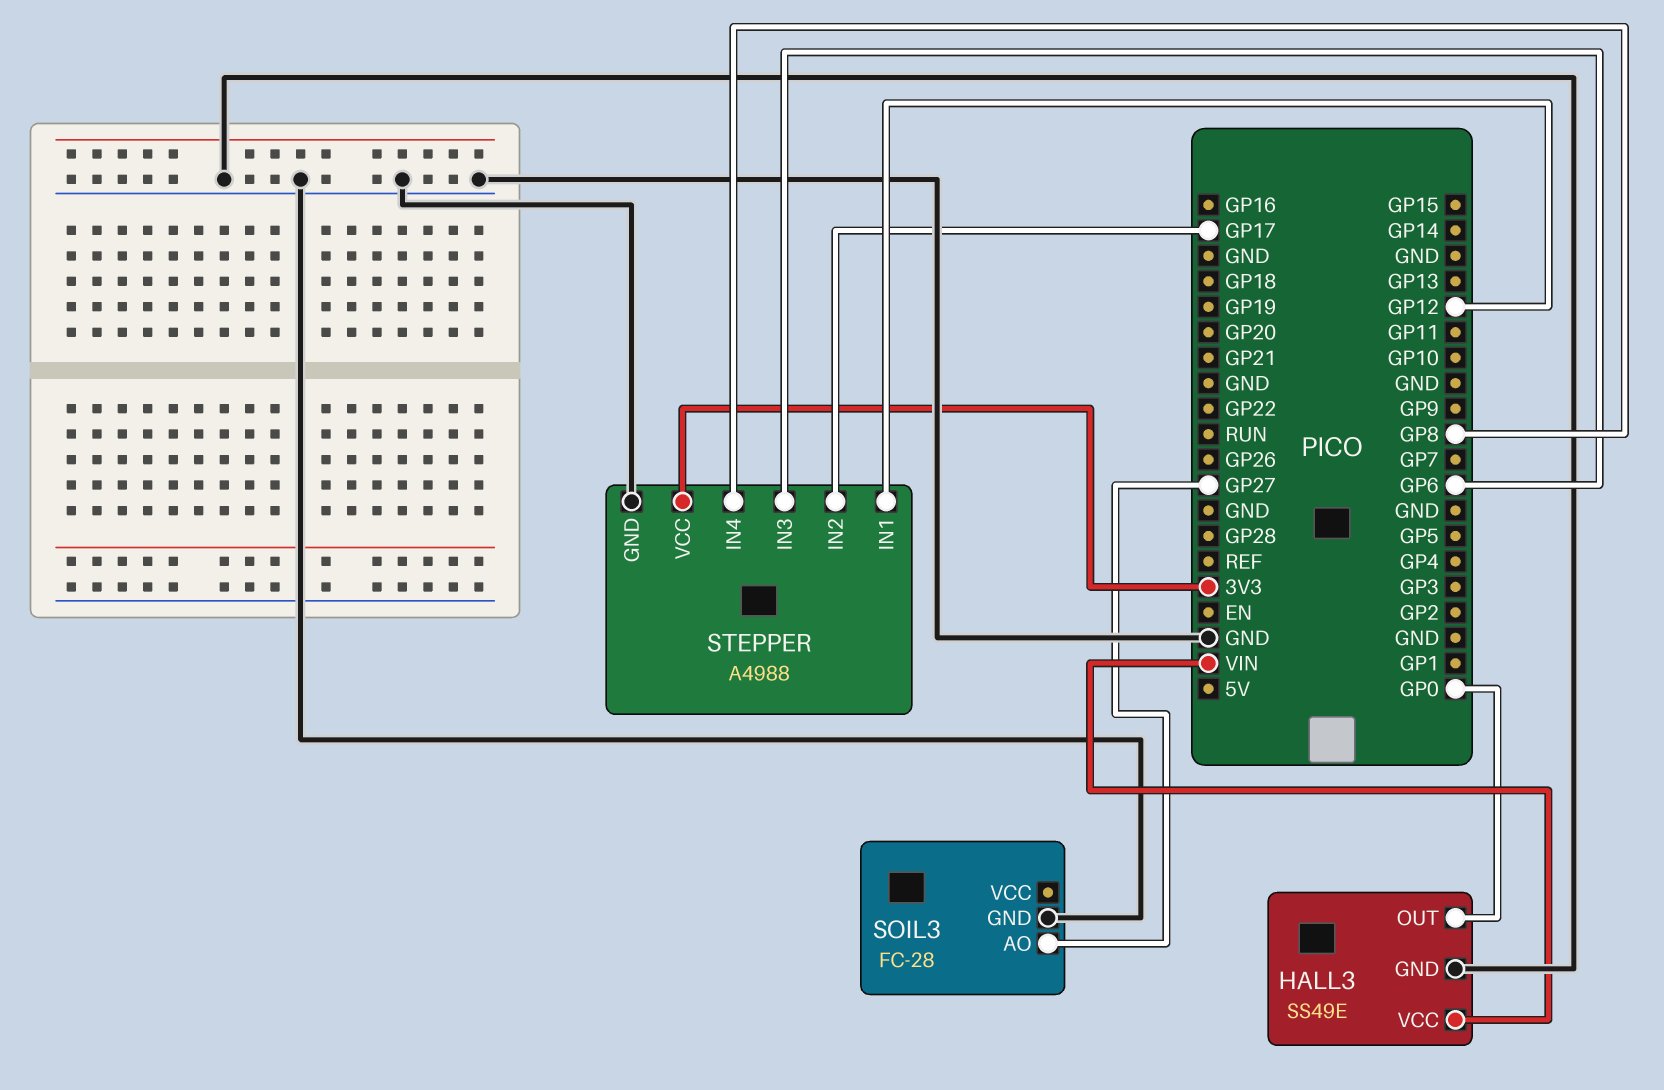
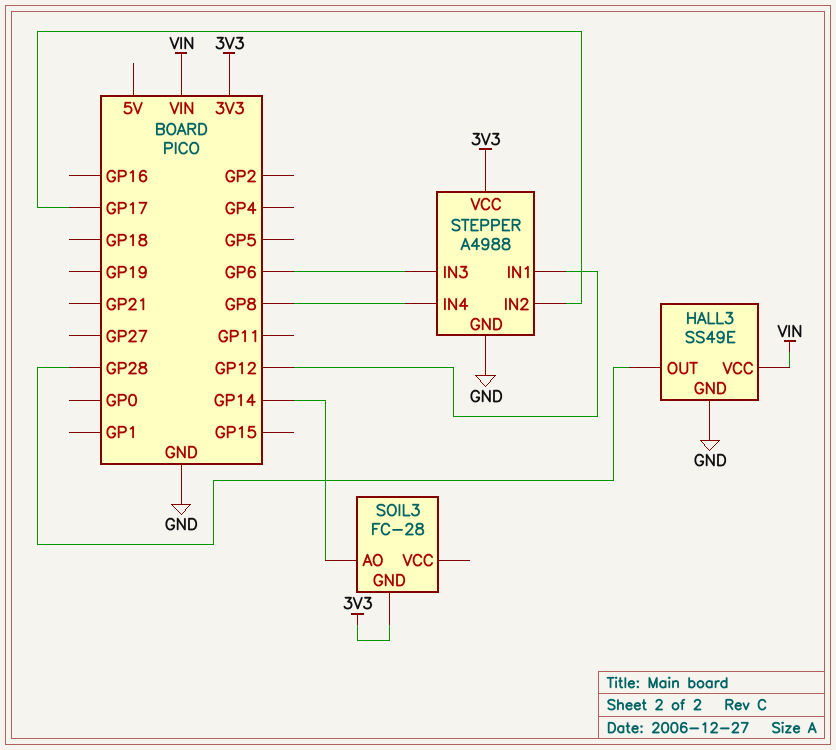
HALL3 pin OUT: GP0 -> GP28
SOIL3 pin AO: GP27 -> GP14
SOIL3 pin GND: GND -> 3V3

